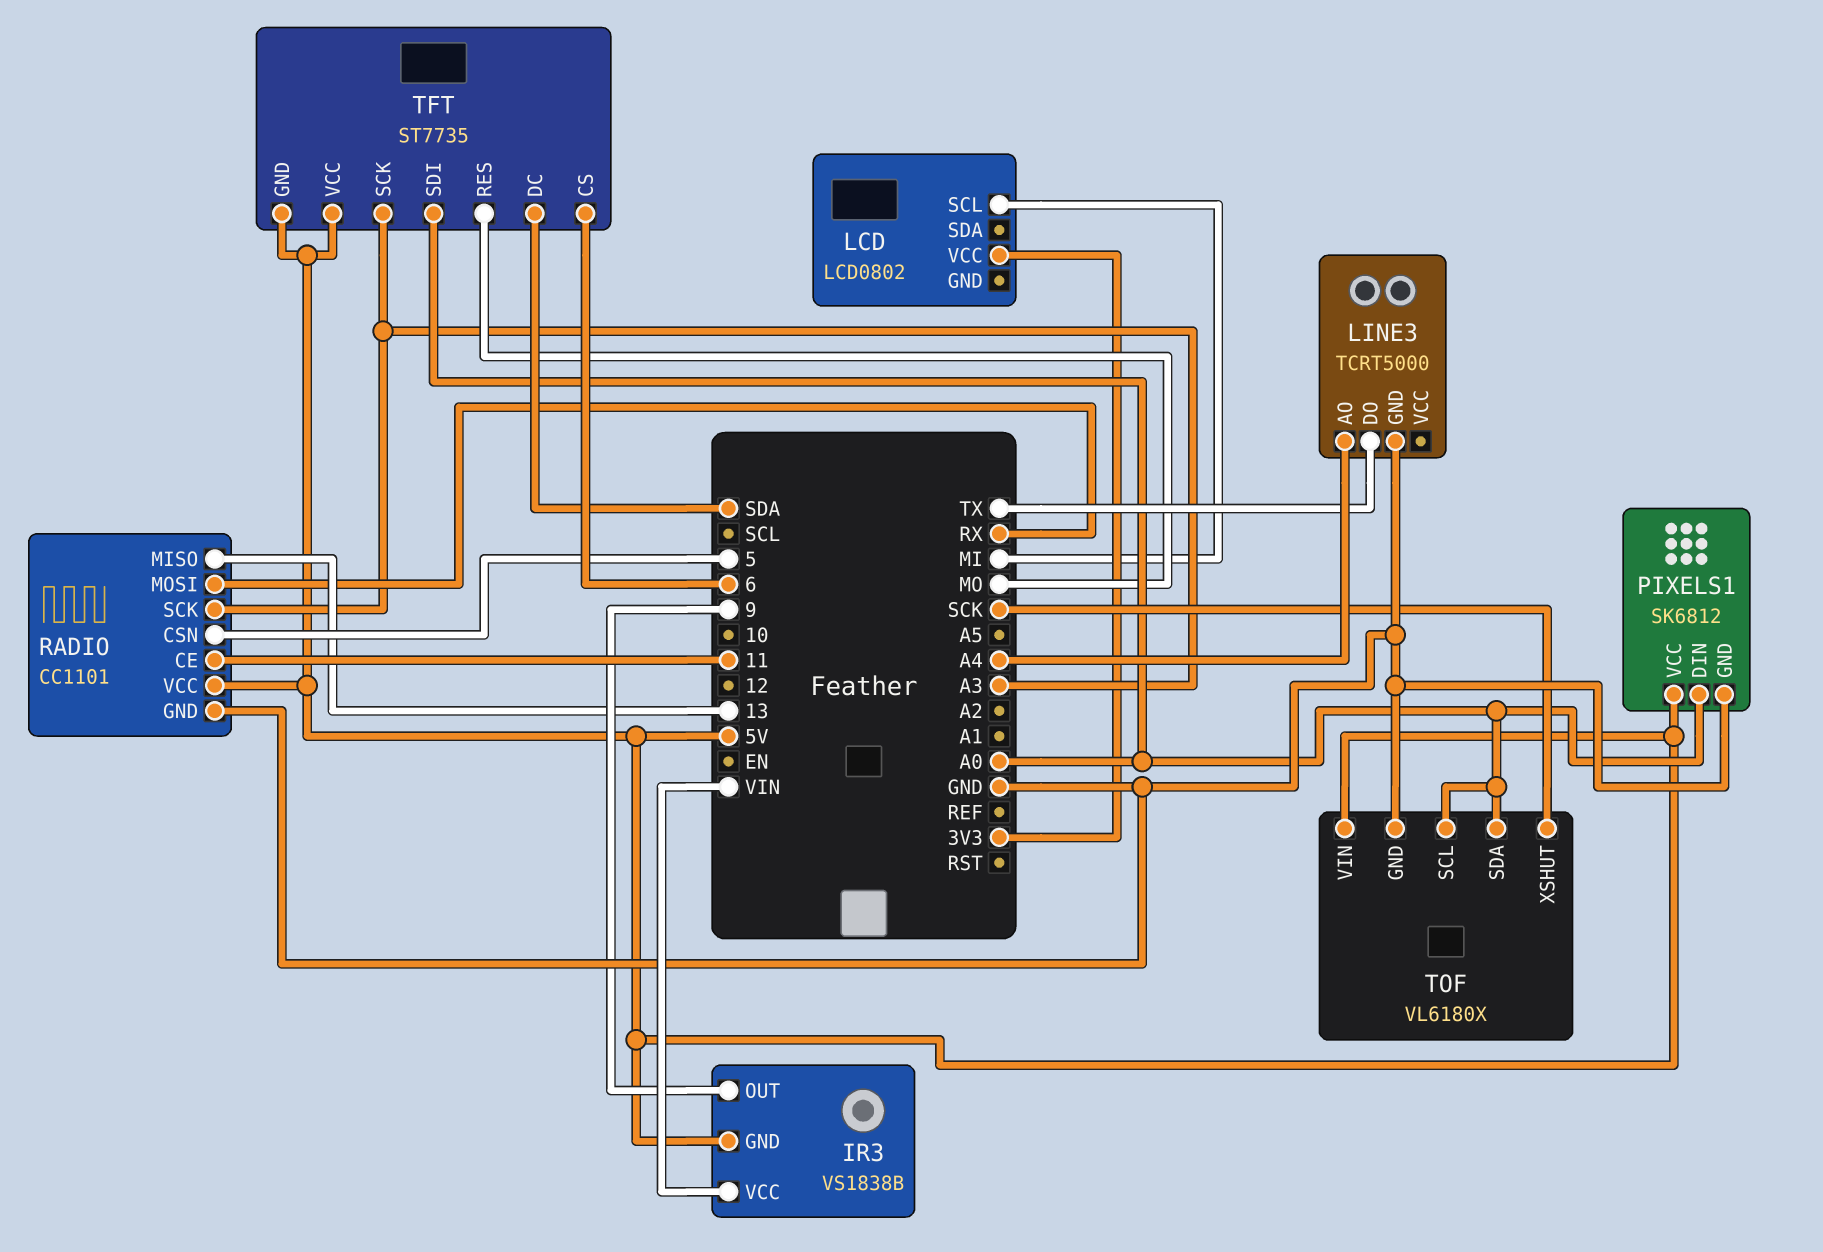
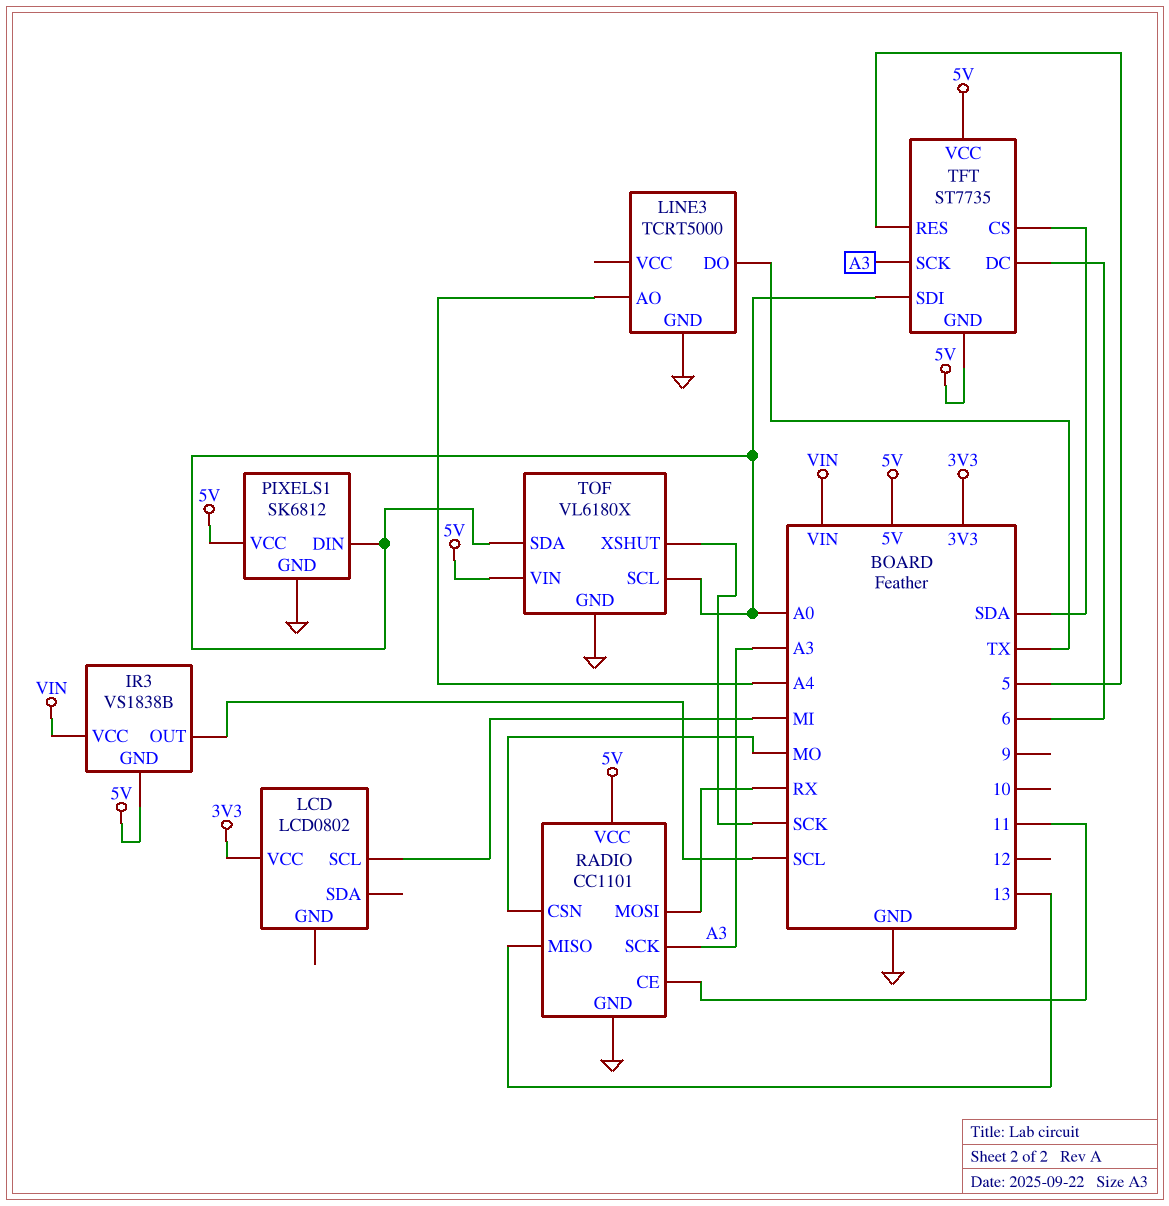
IR3 pin OUT: 9 -> SCL
RADIO pin CSN: 5 -> MO
TFT pin CS: 6 -> SDA
TFT pin DC: SDA -> 6
TFT pin RES: MO -> 5

